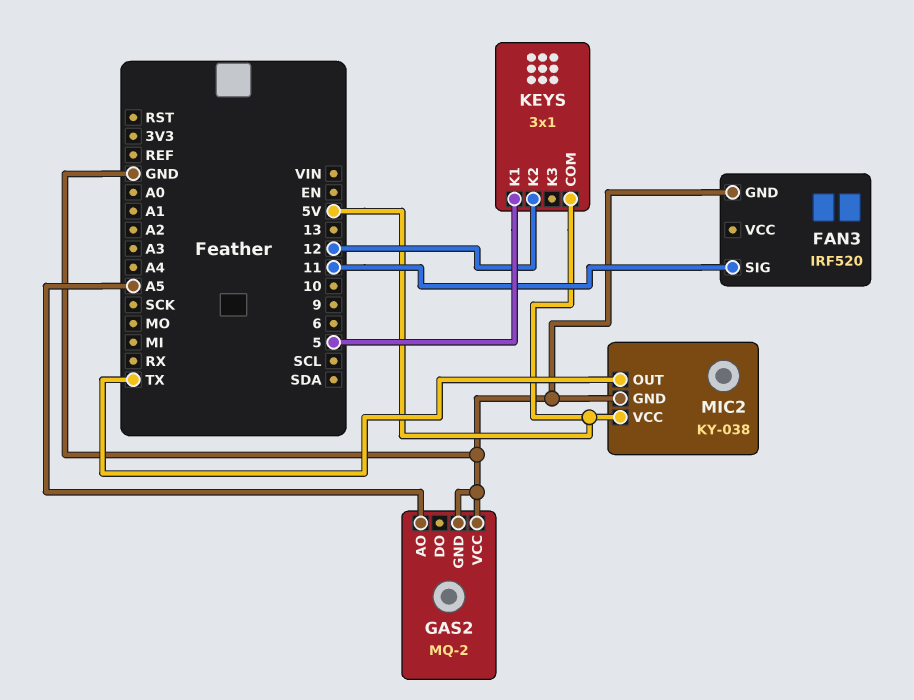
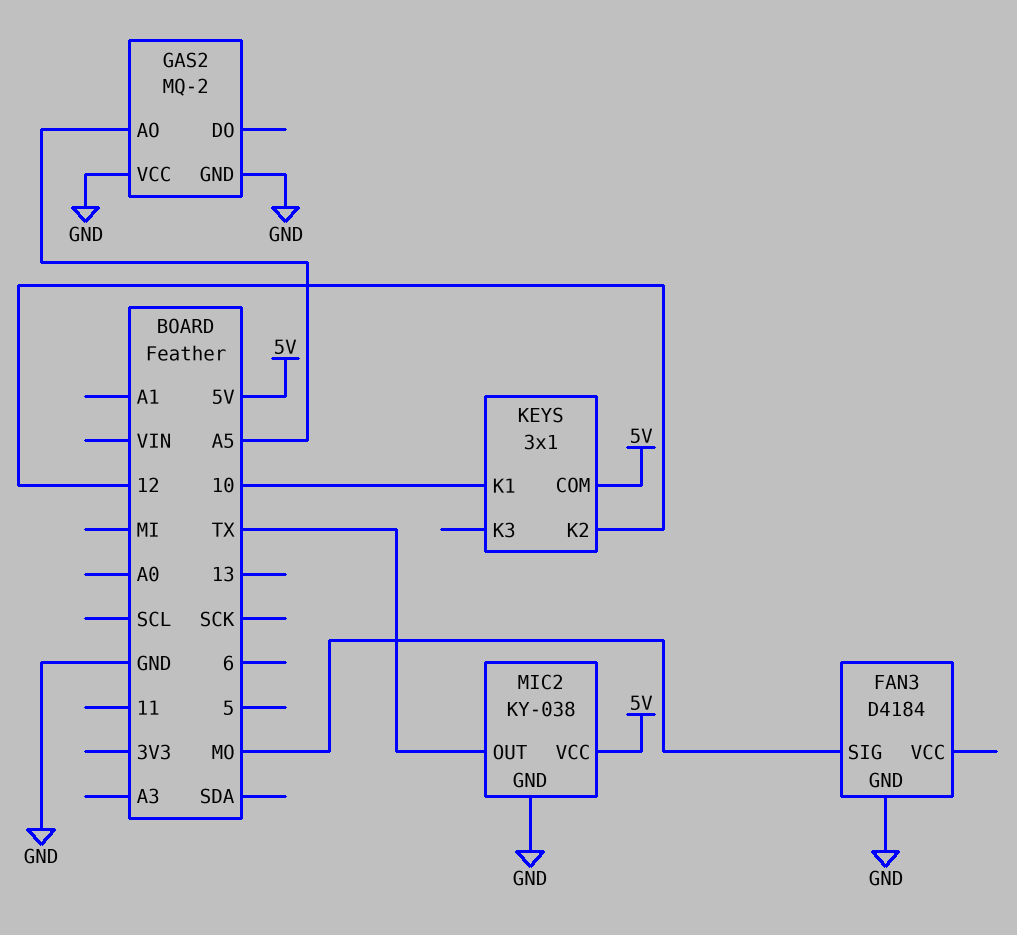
FAN3: IRF520 -> D4184
FAN3 pin SIG: 11 -> MO
KEYS pin K1: 5 -> 10

